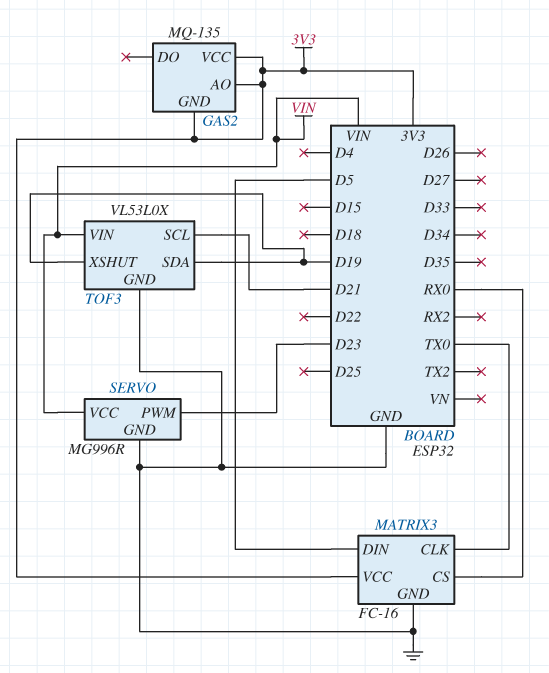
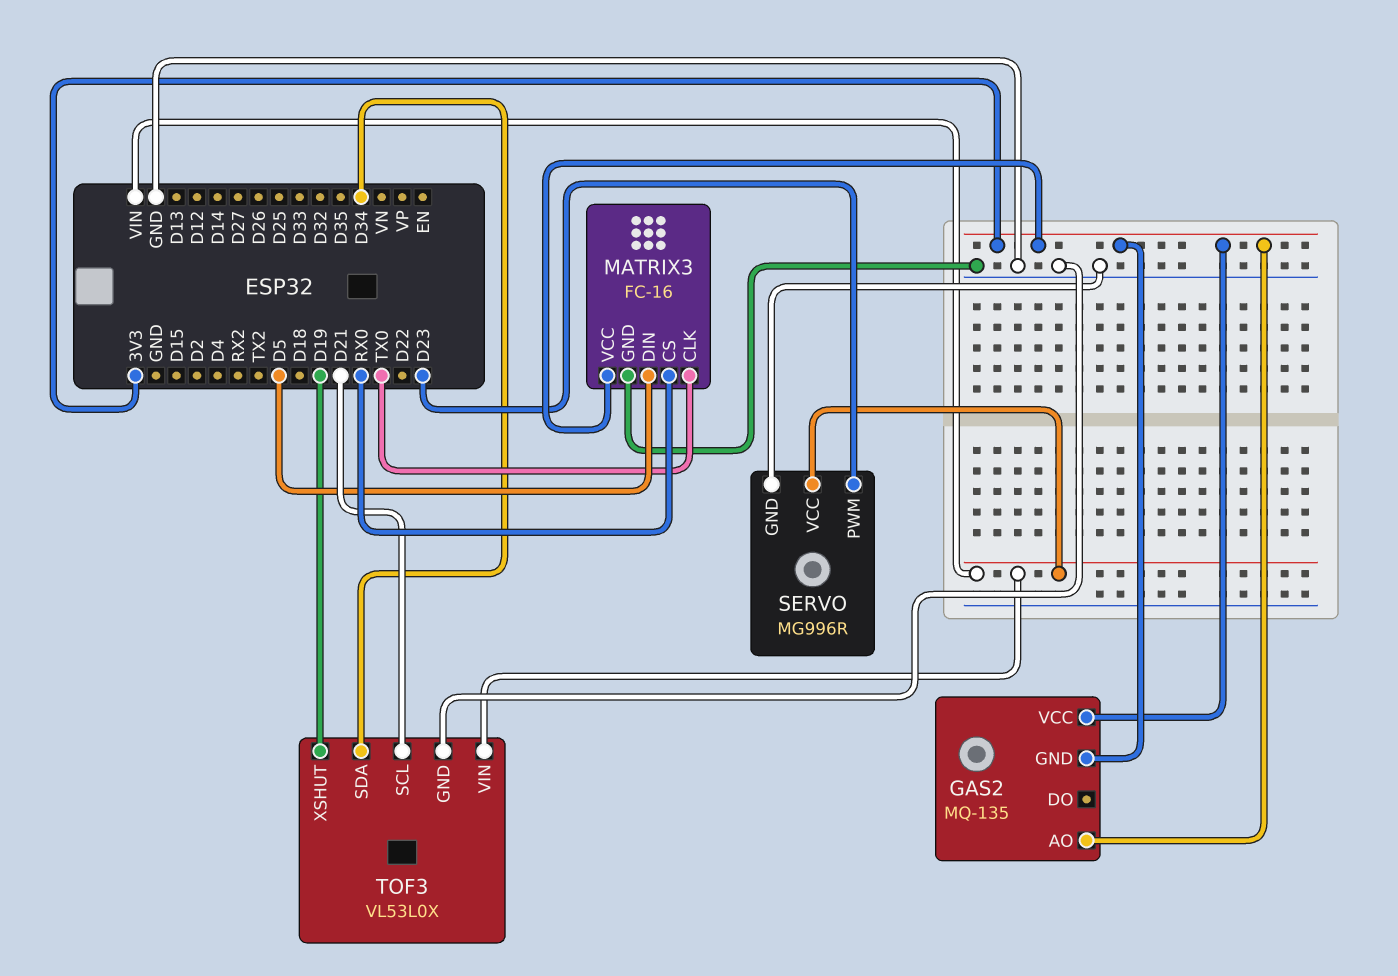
TOF3 pin SDA: D19 -> D34

